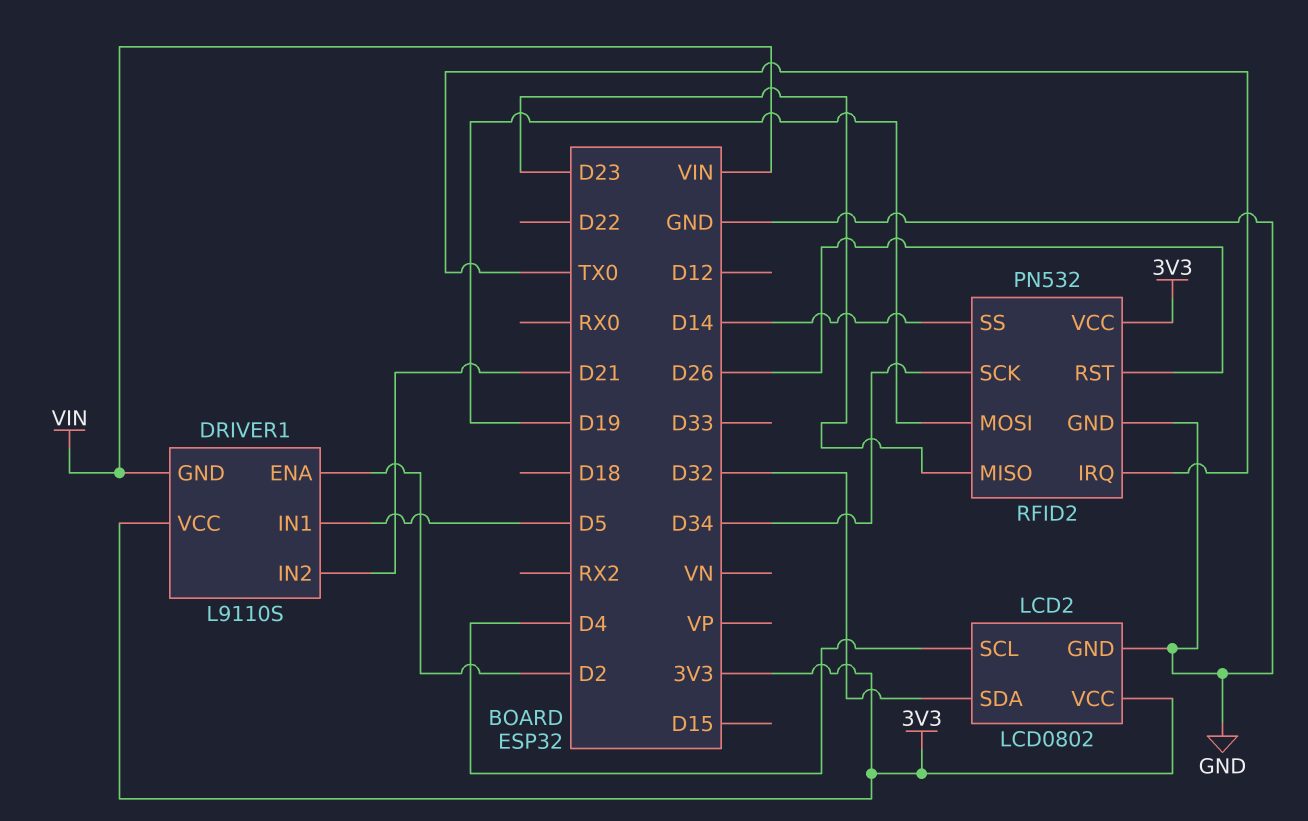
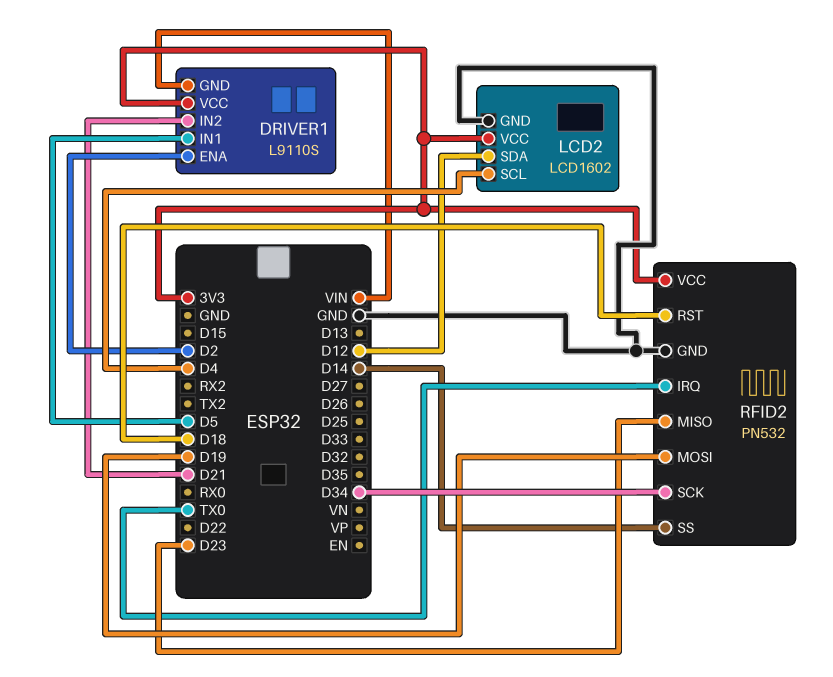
LCD2: LCD0802 -> LCD1602
LCD2 pin SDA: D32 -> D12
RFID2 pin RST: D26 -> D18

